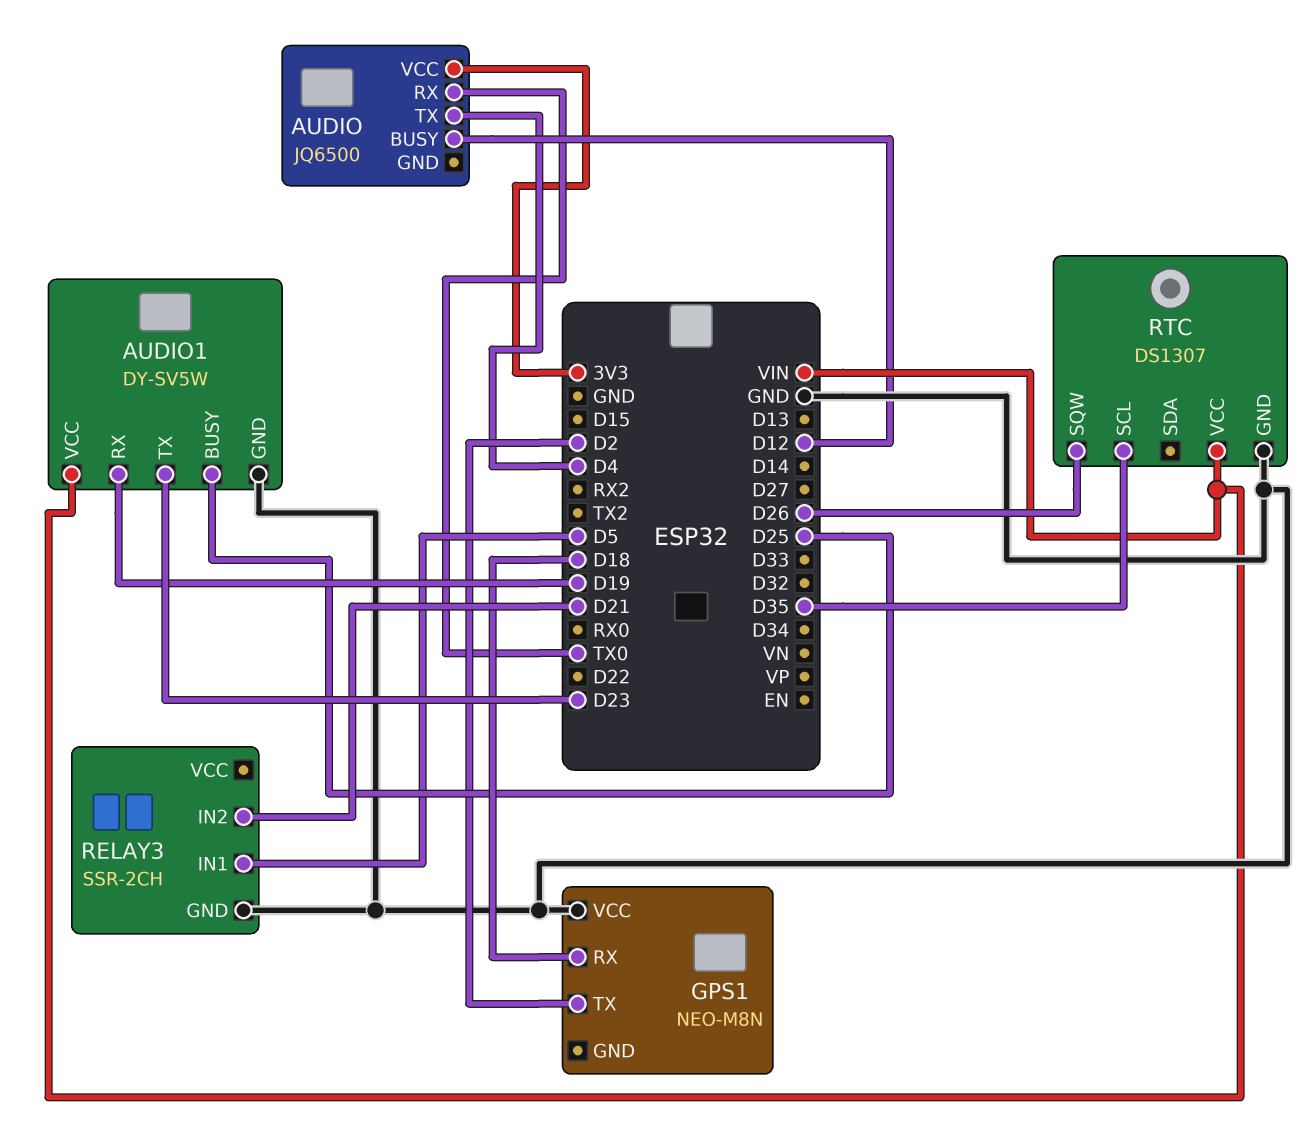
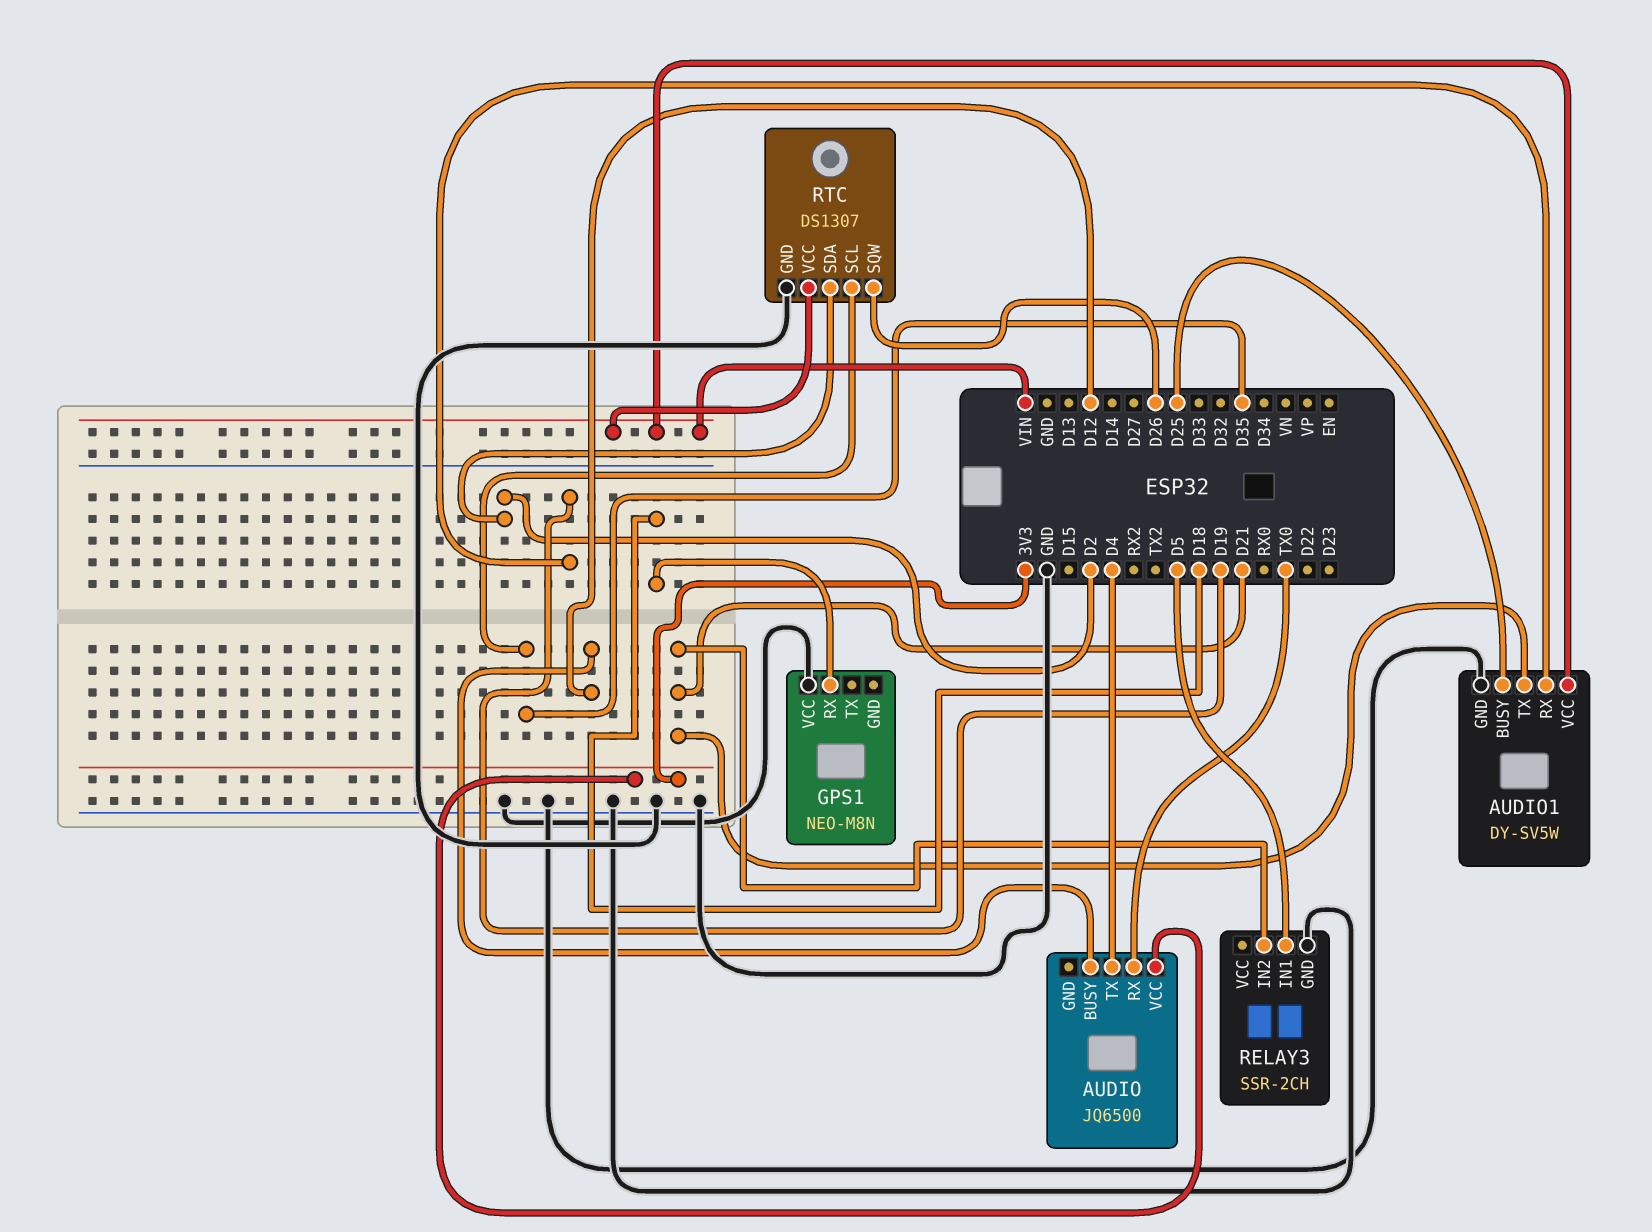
AUDIO1 pin TX: D23 -> D21
GPS1 pin TX: D2 -> none
RTC pin SDA: none -> D2

